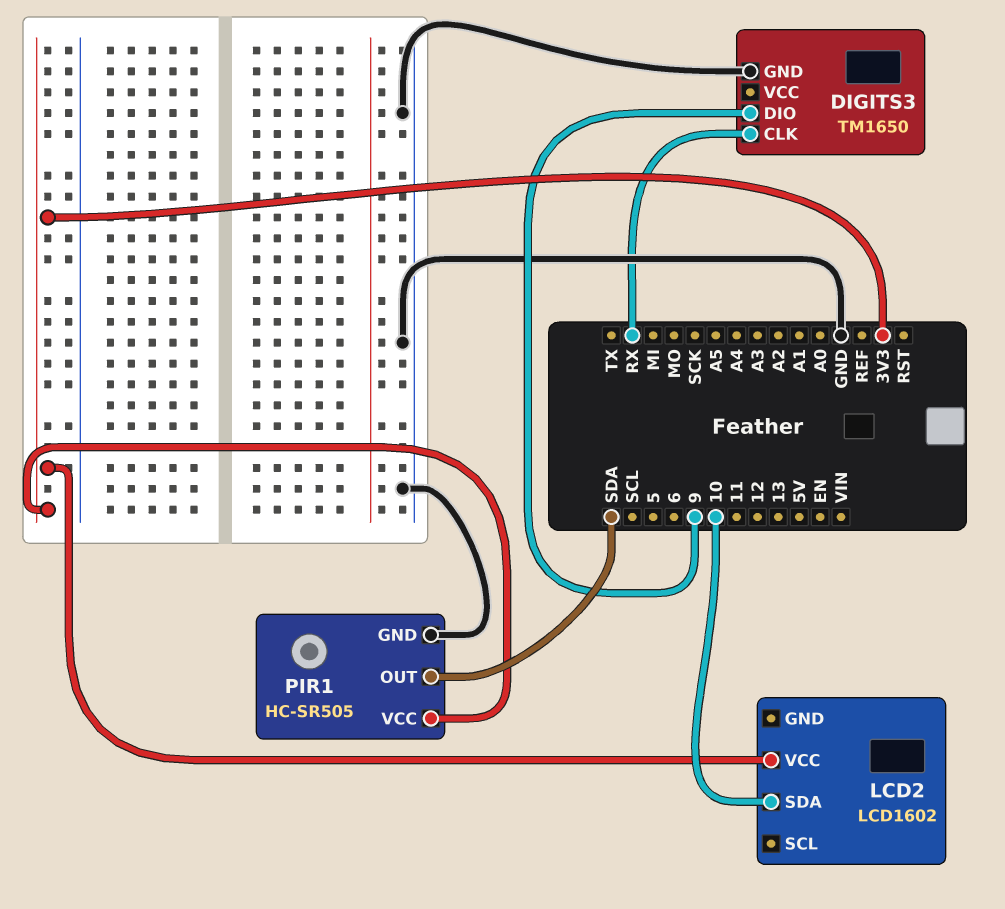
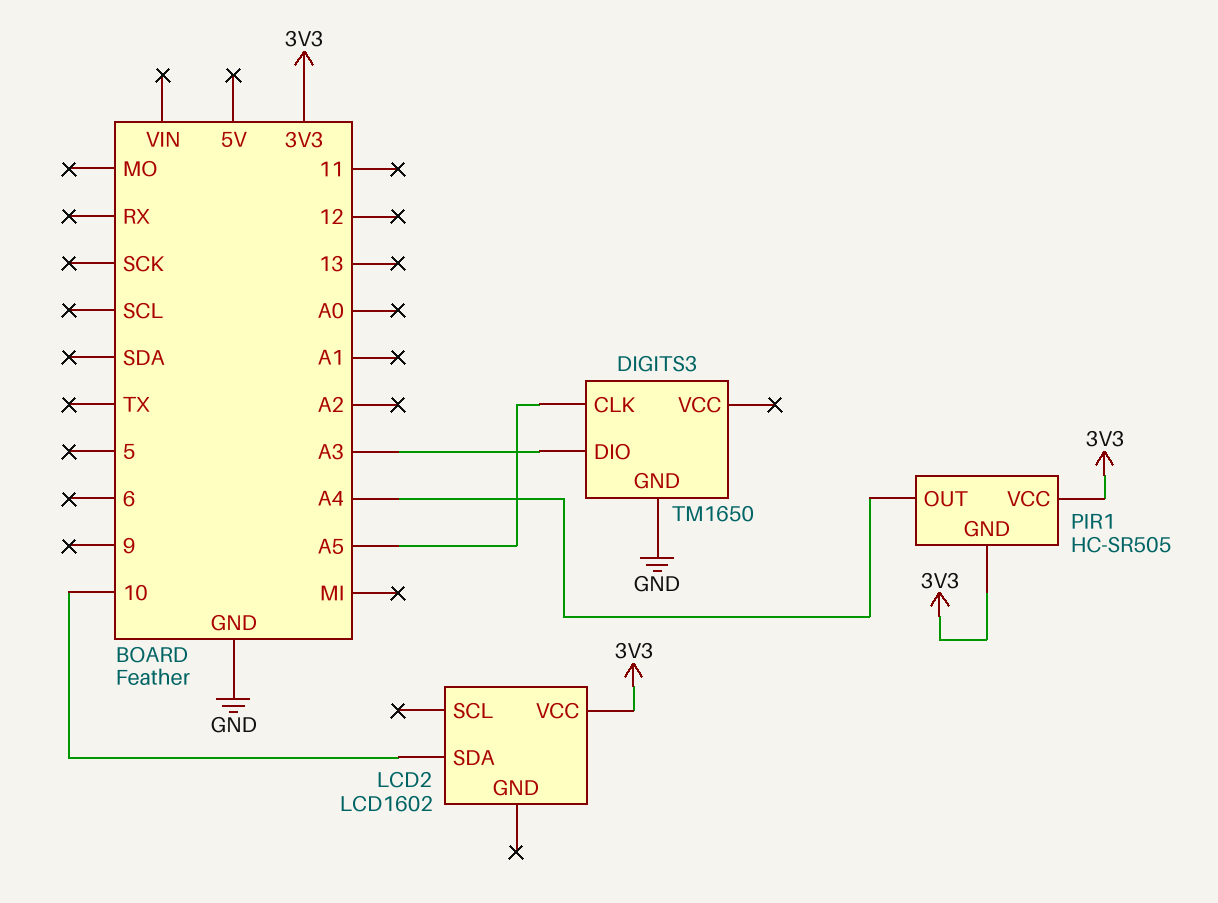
DIGITS3 pin CLK: RX -> A5
DIGITS3 pin DIO: 9 -> A3
PIR1 pin GND: GND -> 3V3
PIR1 pin OUT: SDA -> A4

